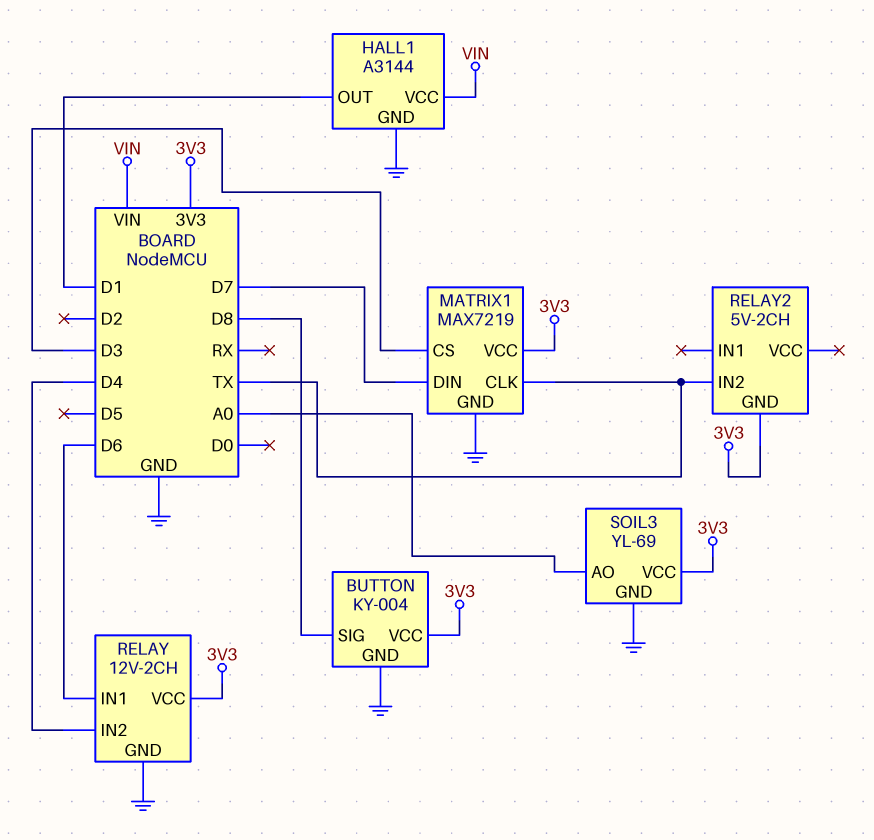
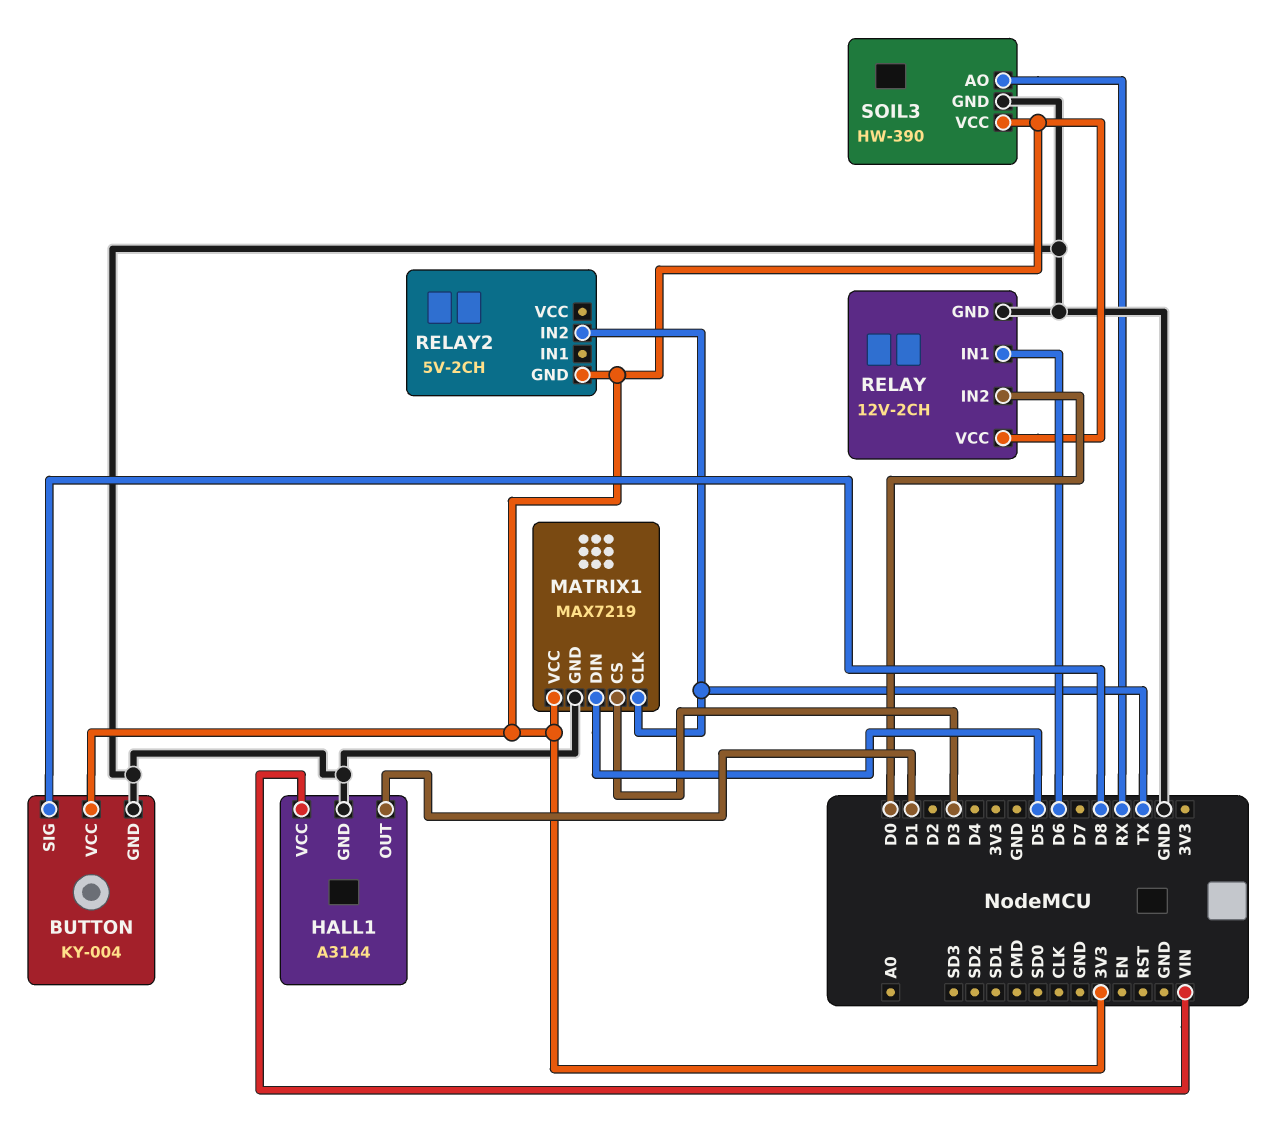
MATRIX1 pin DIN: D7 -> D5
RELAY pin IN2: D4 -> D0
SOIL3: YL-69 -> HW-390
SOIL3 pin AO: A0 -> RX

